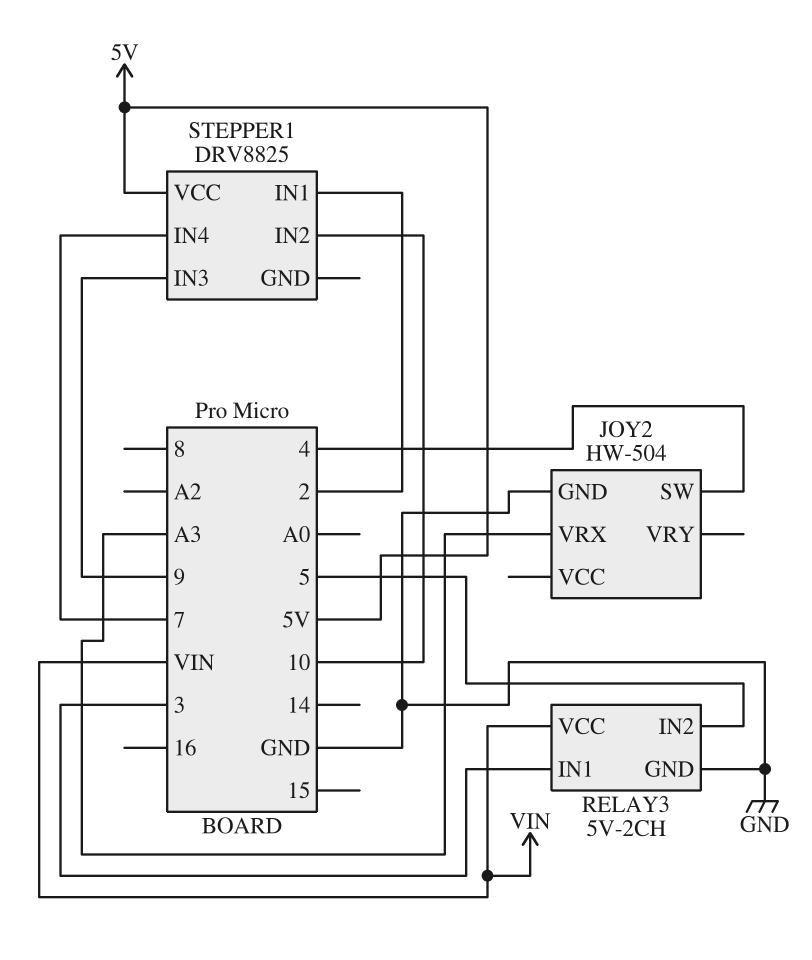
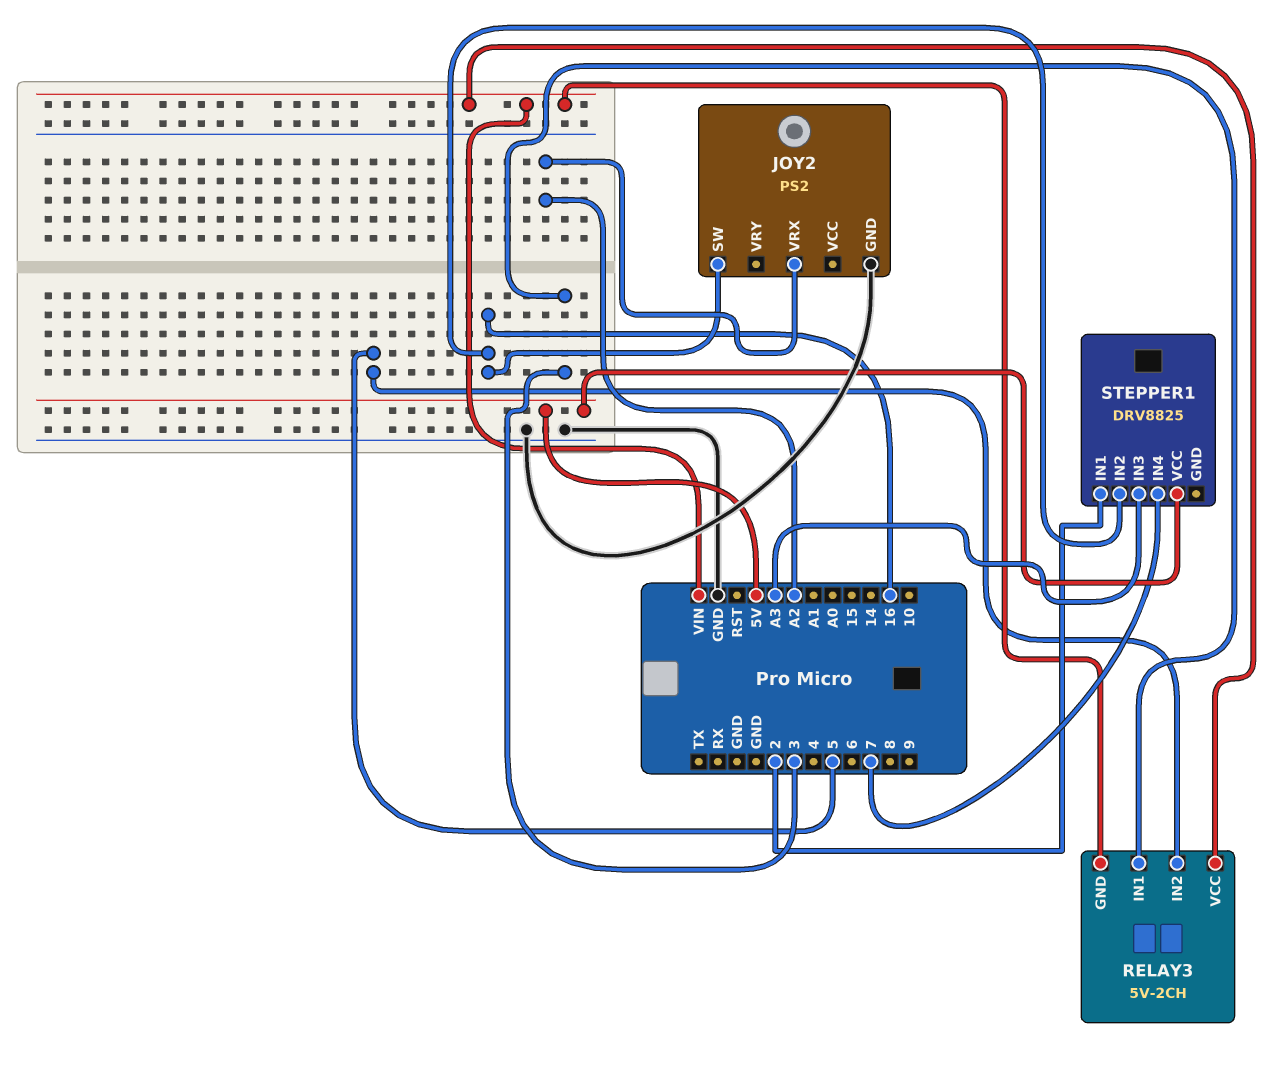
JOY2: HW-504 -> PS2
JOY2 pin SW: 4 -> 16
JOY2 pin VRX: A3 -> A2
RELAY3 pin GND: GND -> VIN
STEPPER1 pin IN2: 10 -> 16
STEPPER1 pin IN3: 9 -> A3

